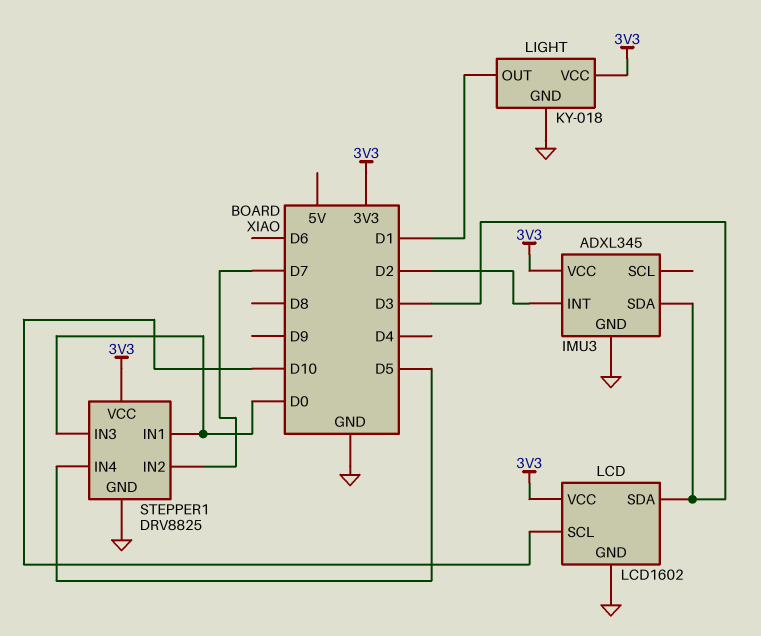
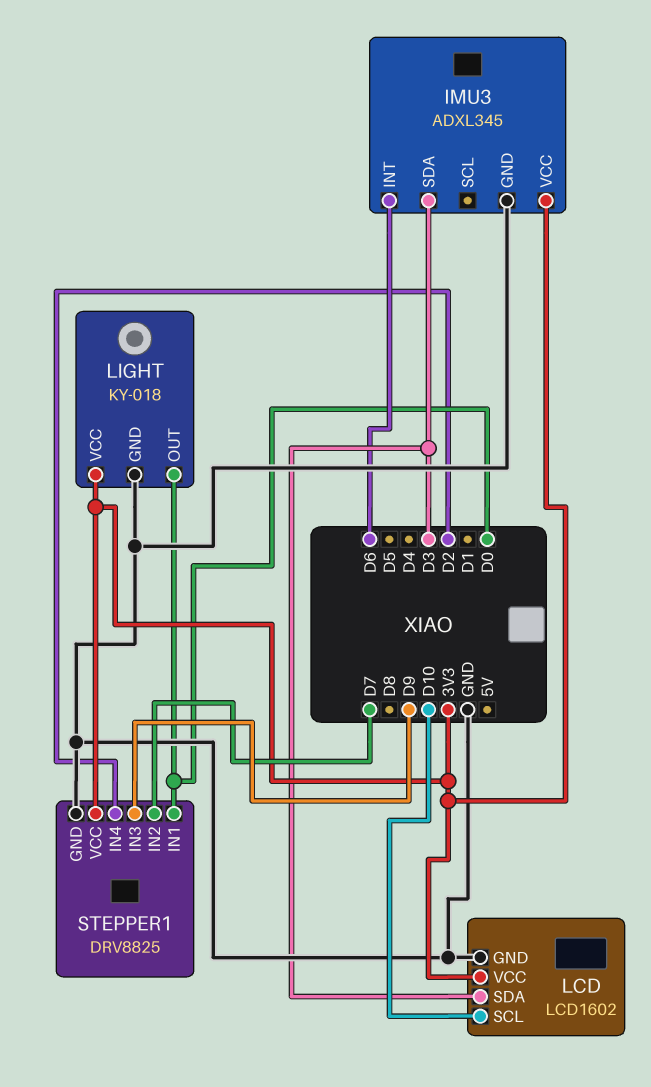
IMU3 pin INT: D2 -> D6
LIGHT pin OUT: D1 -> D0
STEPPER1 pin IN3: D0 -> D9
STEPPER1 pin IN4: D5 -> D2

